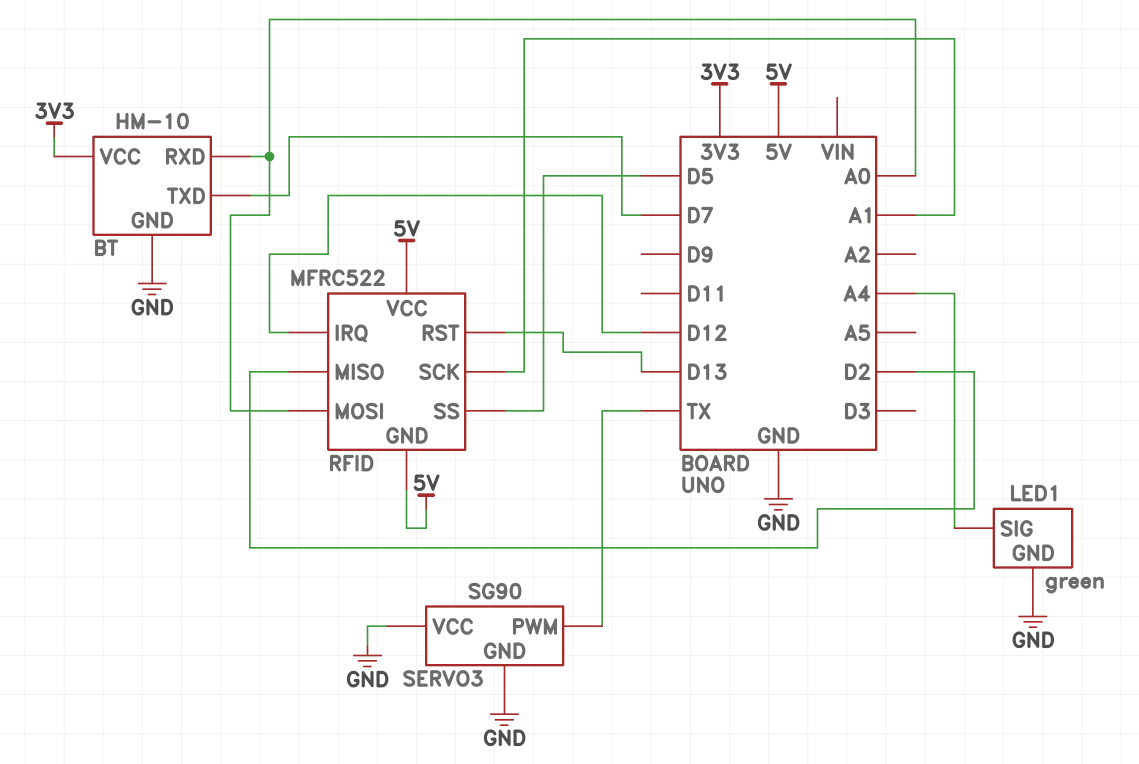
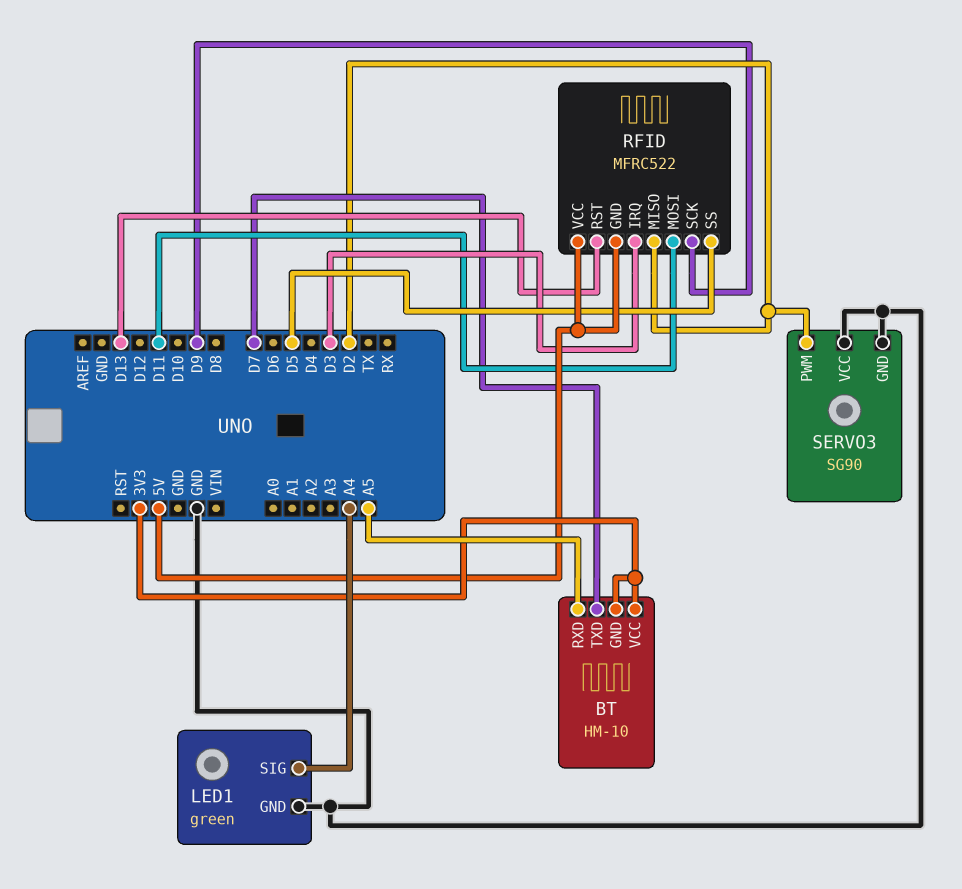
BT pin GND: GND -> 3V3
BT pin RXD: A0 -> A5
RFID pin IRQ: D12 -> D3
RFID pin MOSI: A0 -> D11
RFID pin SCK: A1 -> D9
SERVO3 pin PWM: TX -> D2

